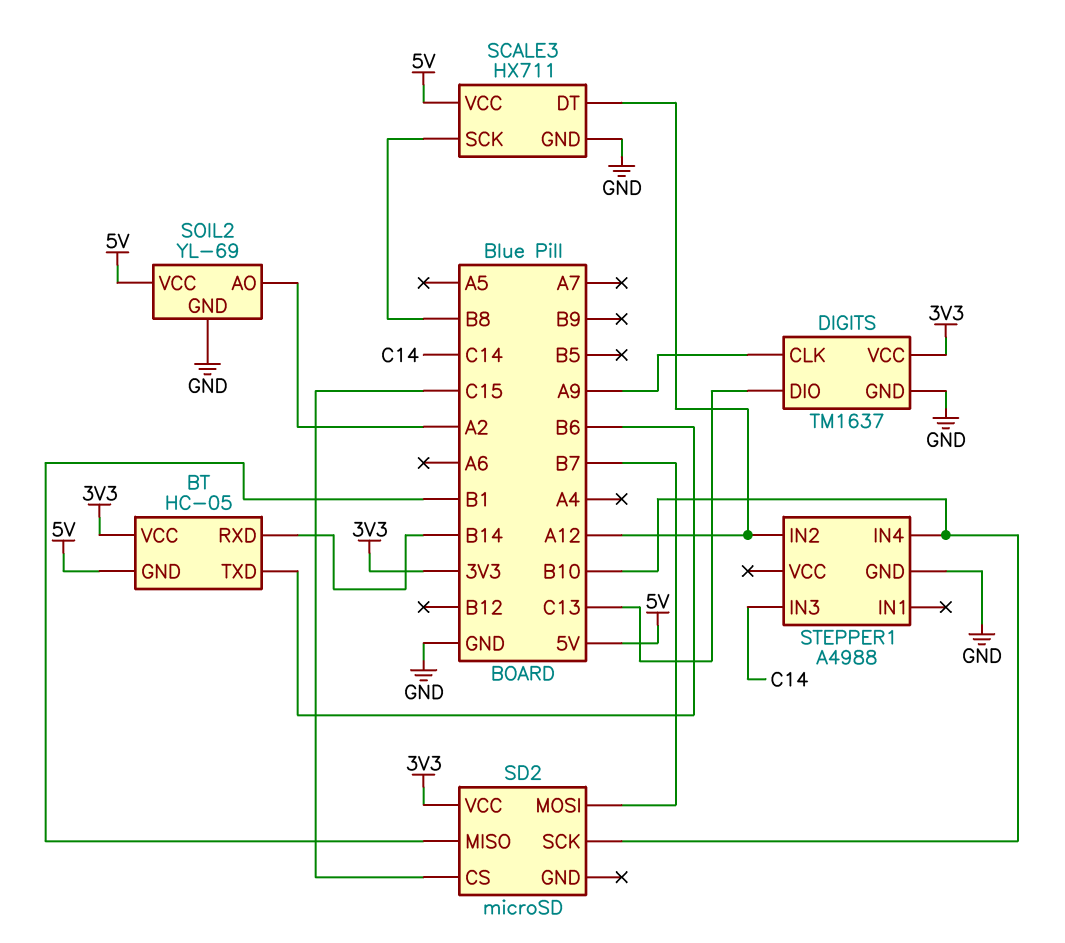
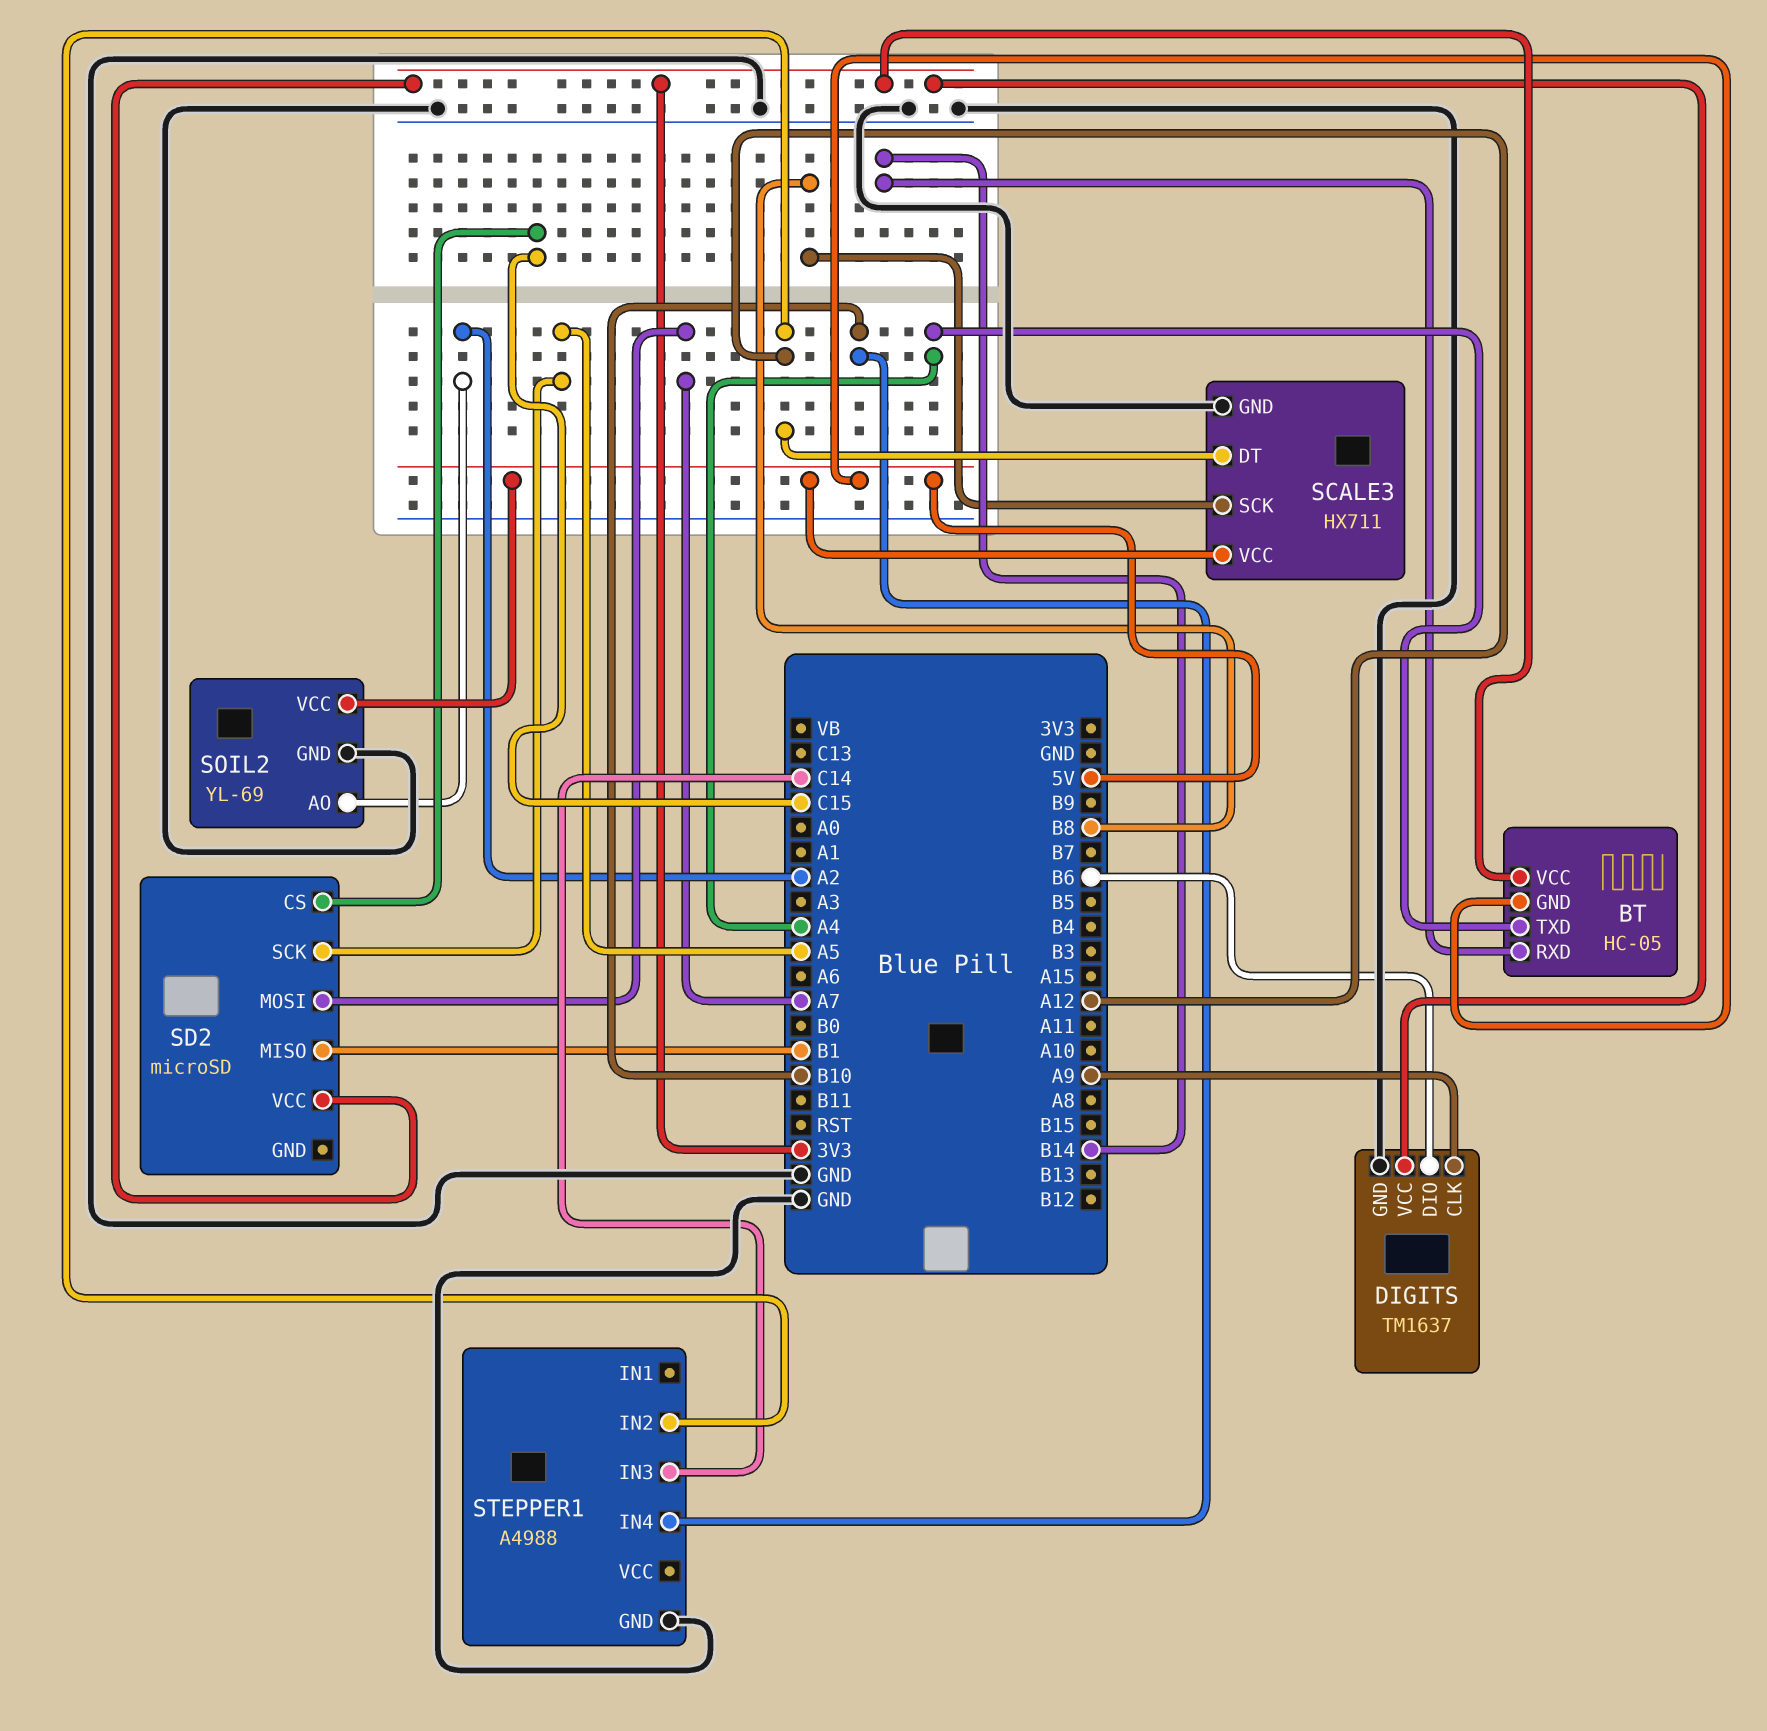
BT pin TXD: B6 -> A4
DIGITS pin DIO: C13 -> B6
SD2 pin MOSI: B7 -> A7
SD2 pin SCK: B10 -> A5

